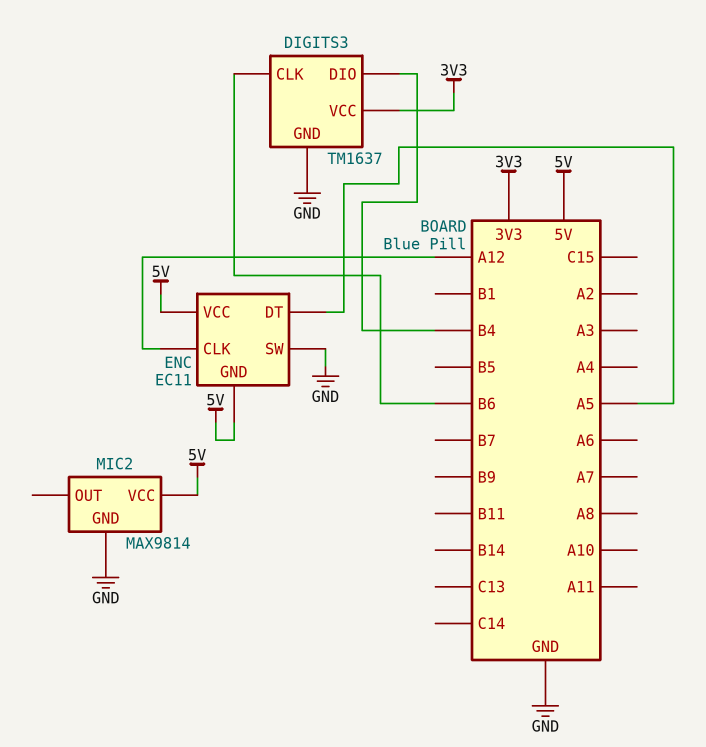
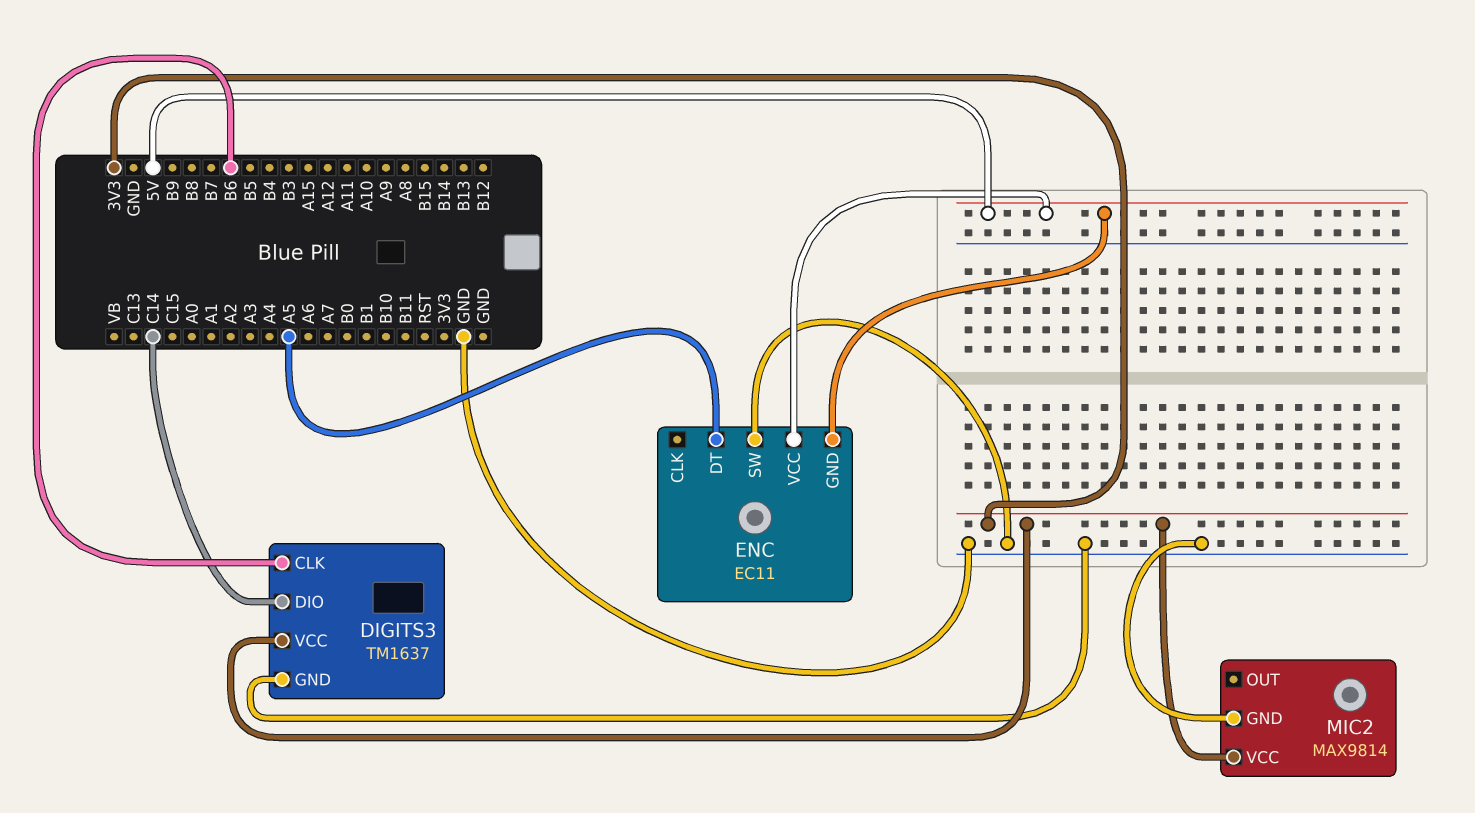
DIGITS3 pin DIO: B4 -> C14
ENC pin CLK: A12 -> none
MIC2 pin VCC: 5V -> 3V3

